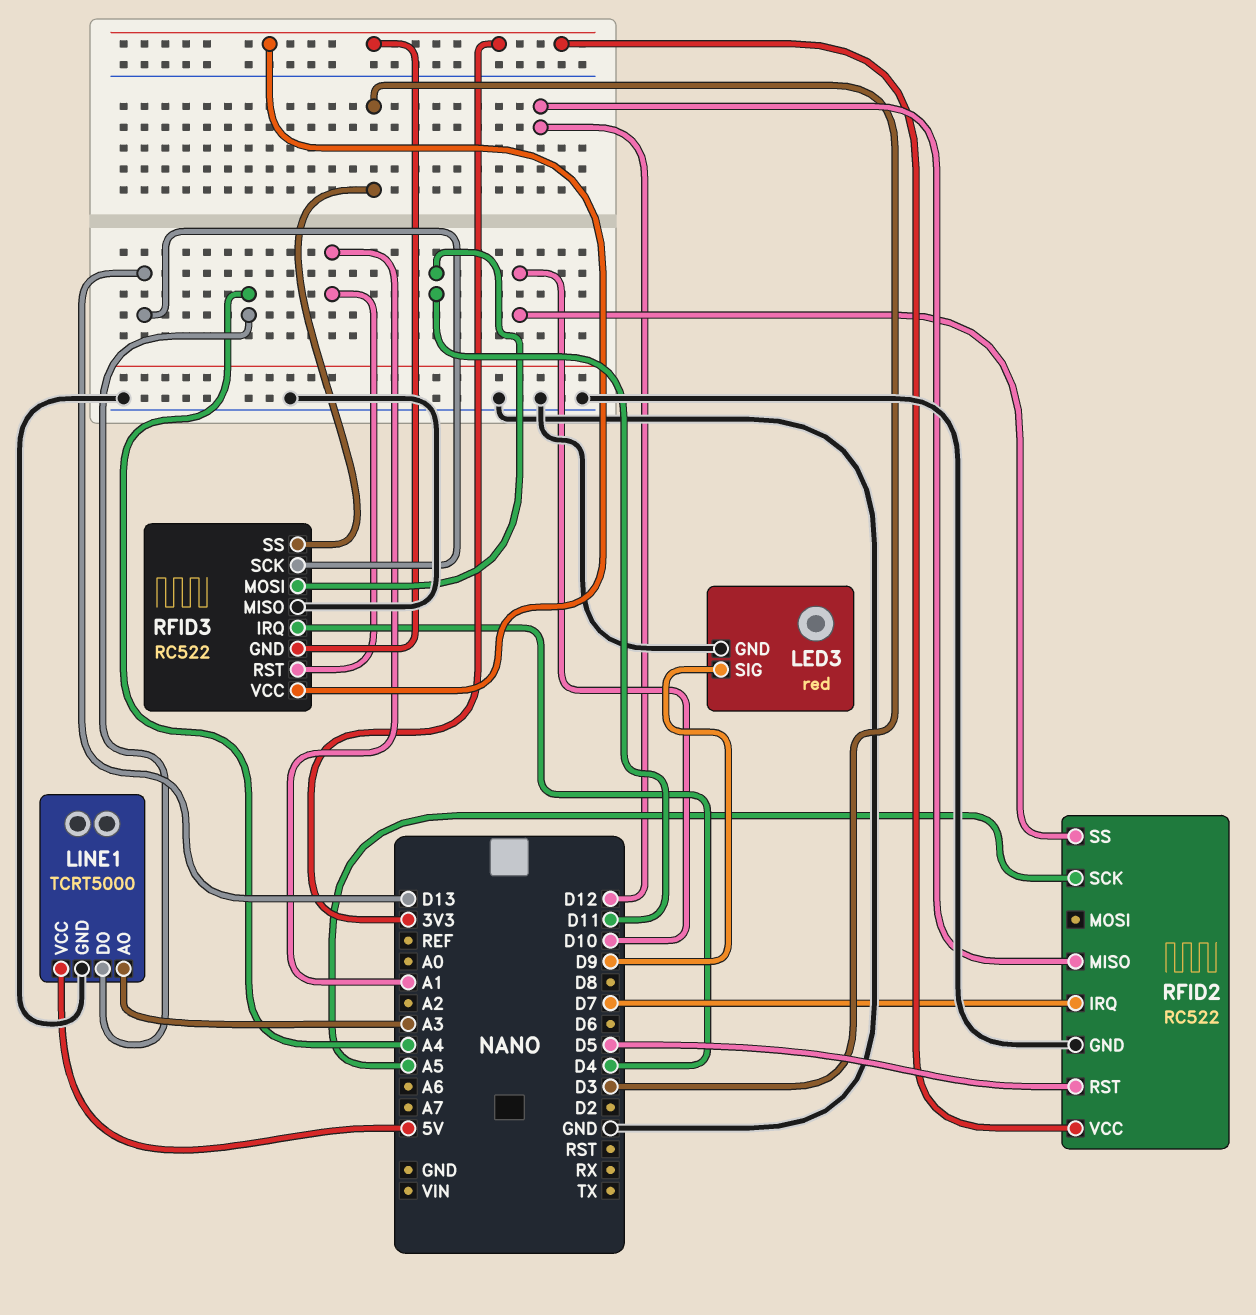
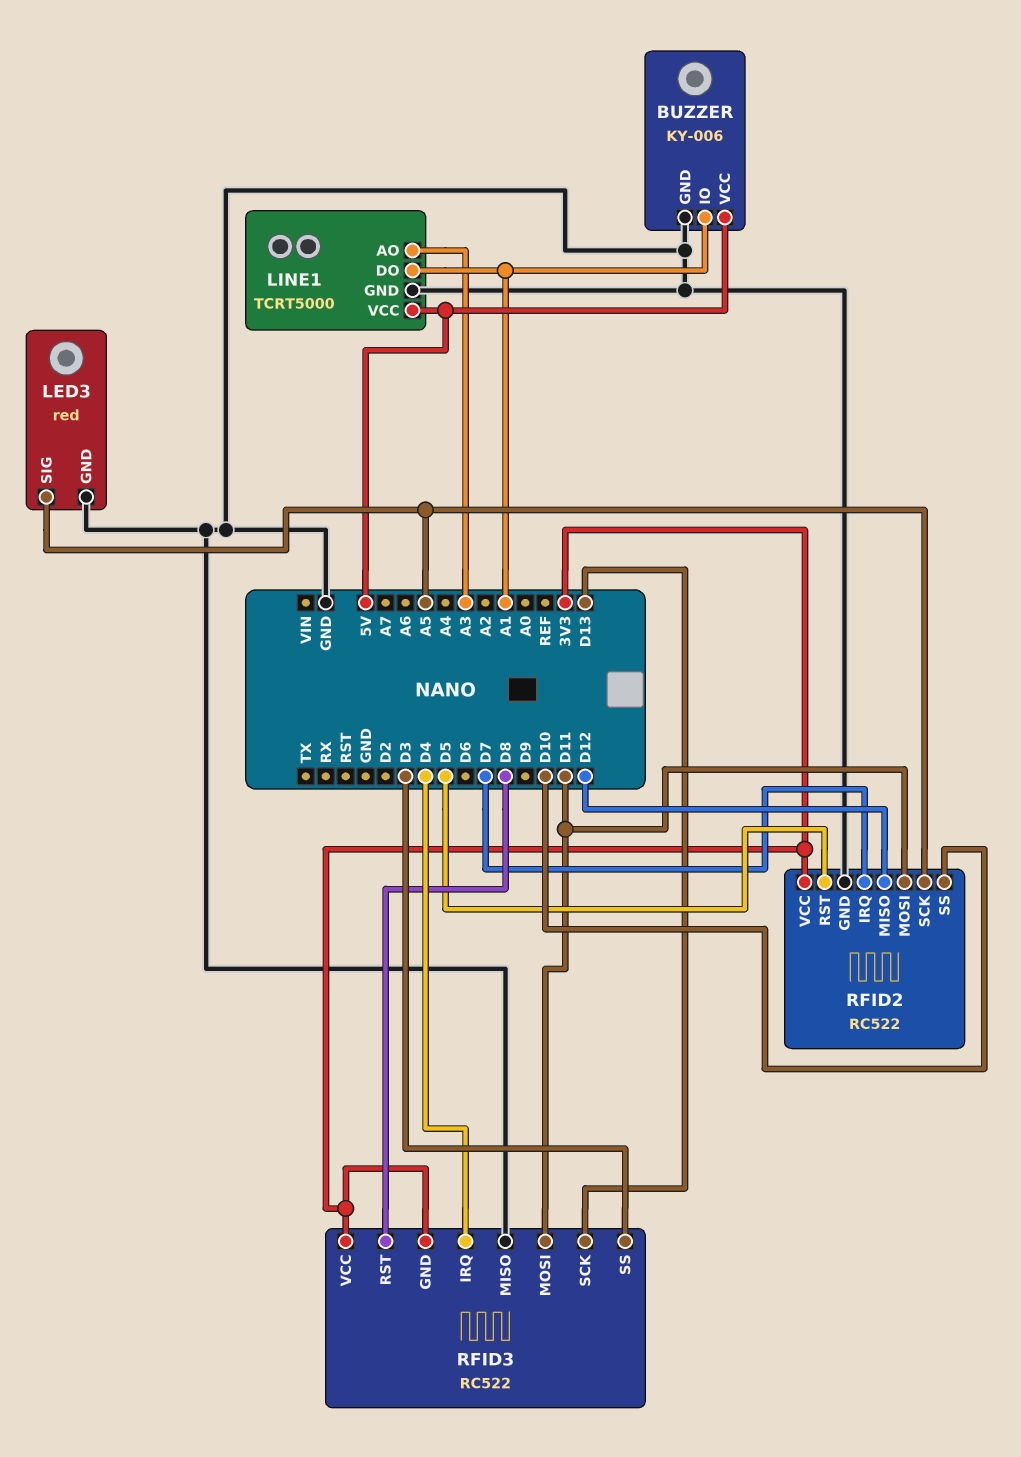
BUZZER: none -> KY-006
BUZZER pin GND: none -> GND
BUZZER pin IO: none -> A1
BUZZER pin VCC: none -> 5V
LED3 pin SIG: D9 -> A5
LINE1 pin DO: A4 -> A1
RFID2 pin MOSI: none -> D11
RFID3 pin RST: A1 -> D8

